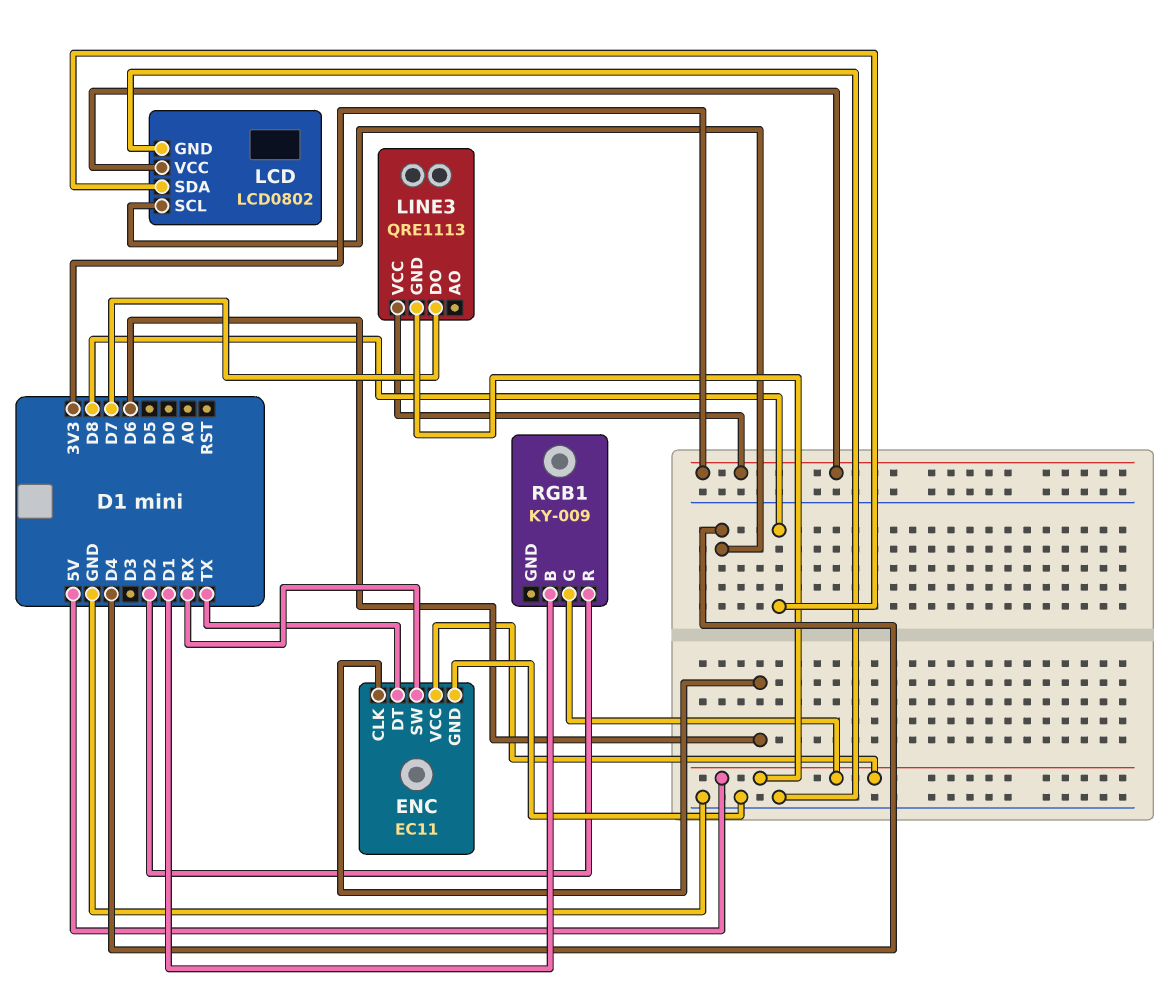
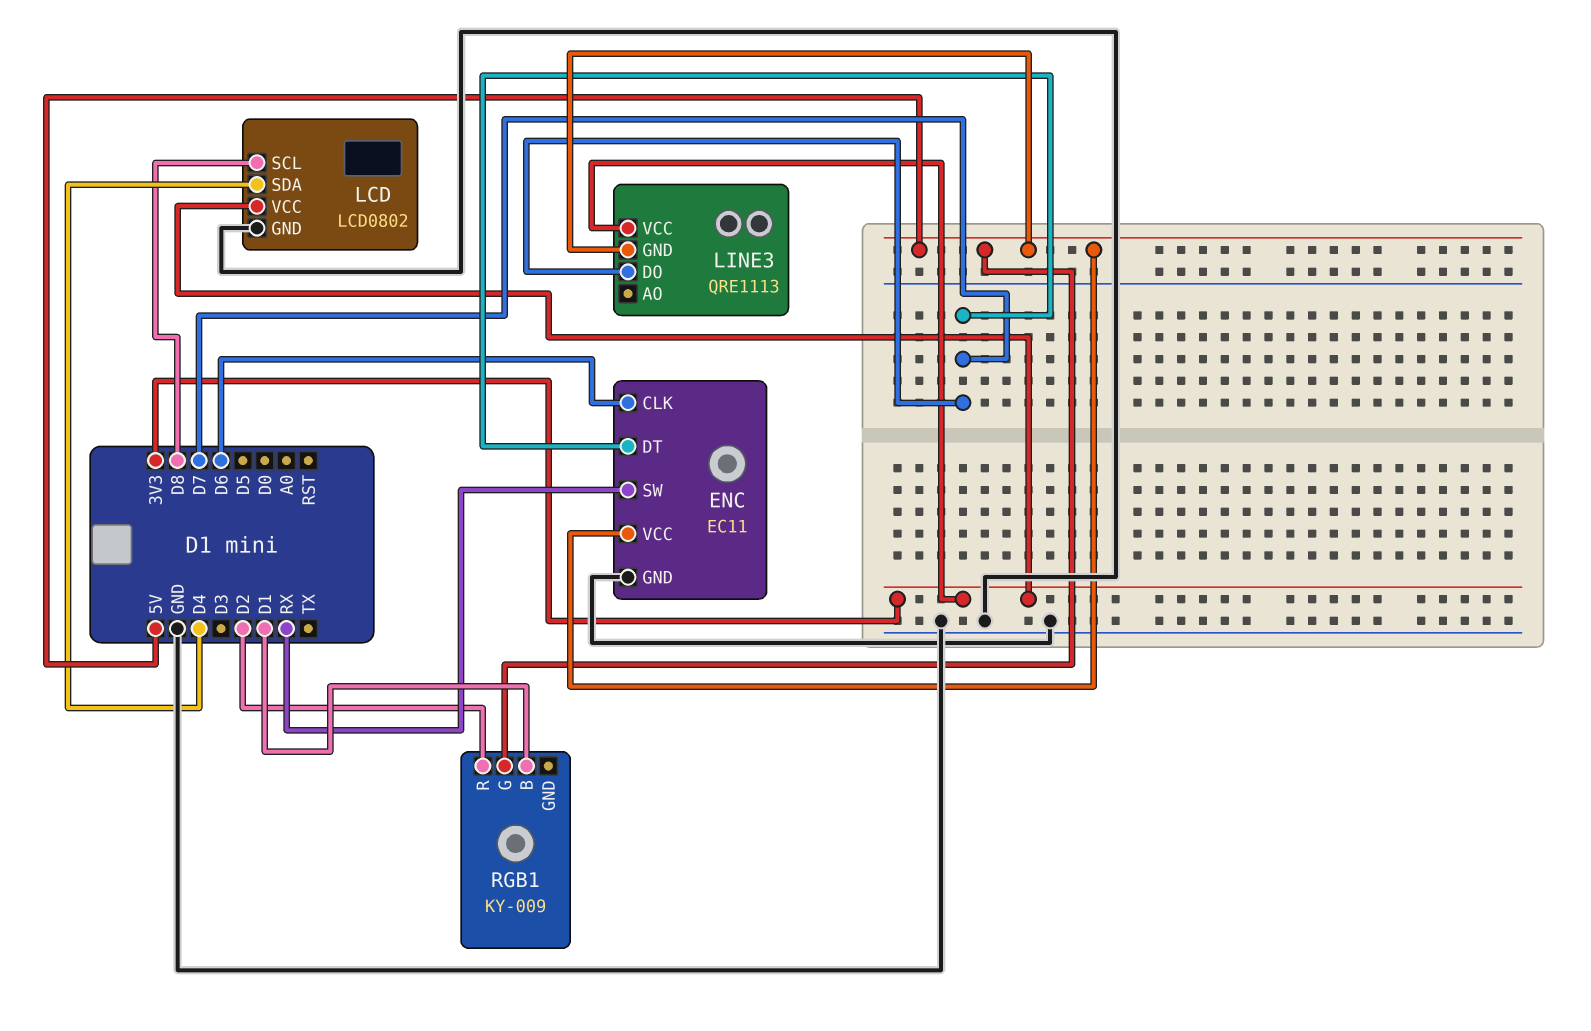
ENC pin DT: TX -> D7
LCD pin SCL: D4 -> D8
LCD pin SDA: D8 -> D4

